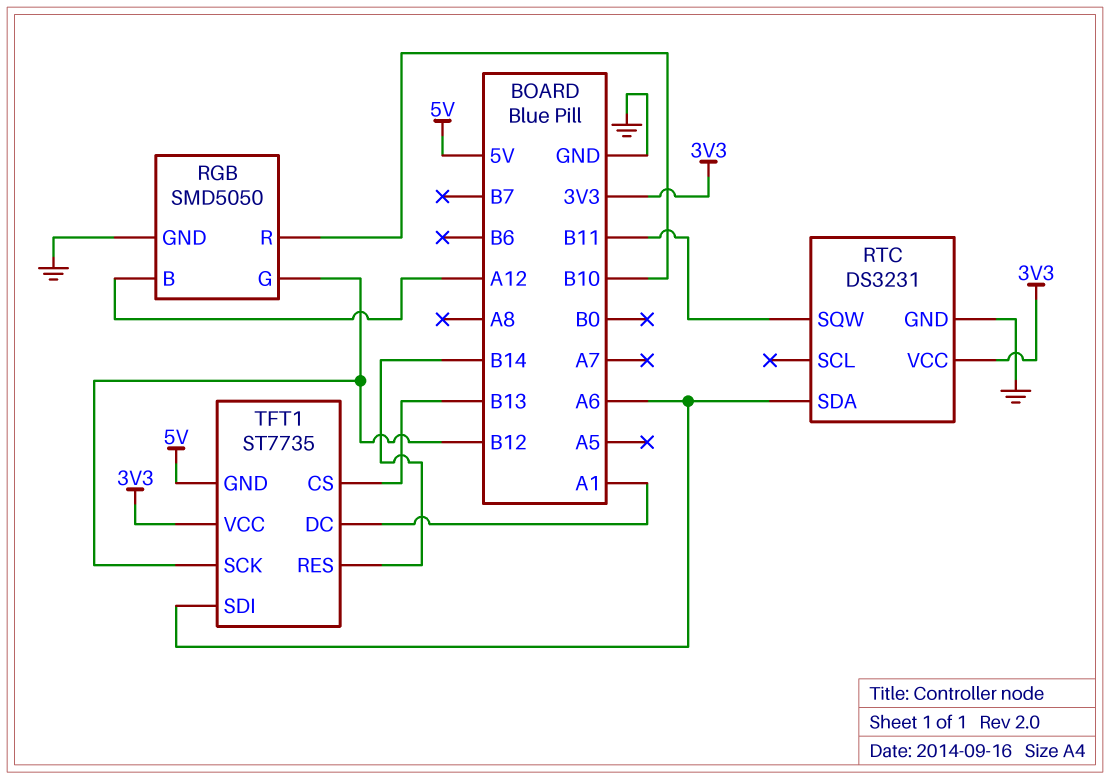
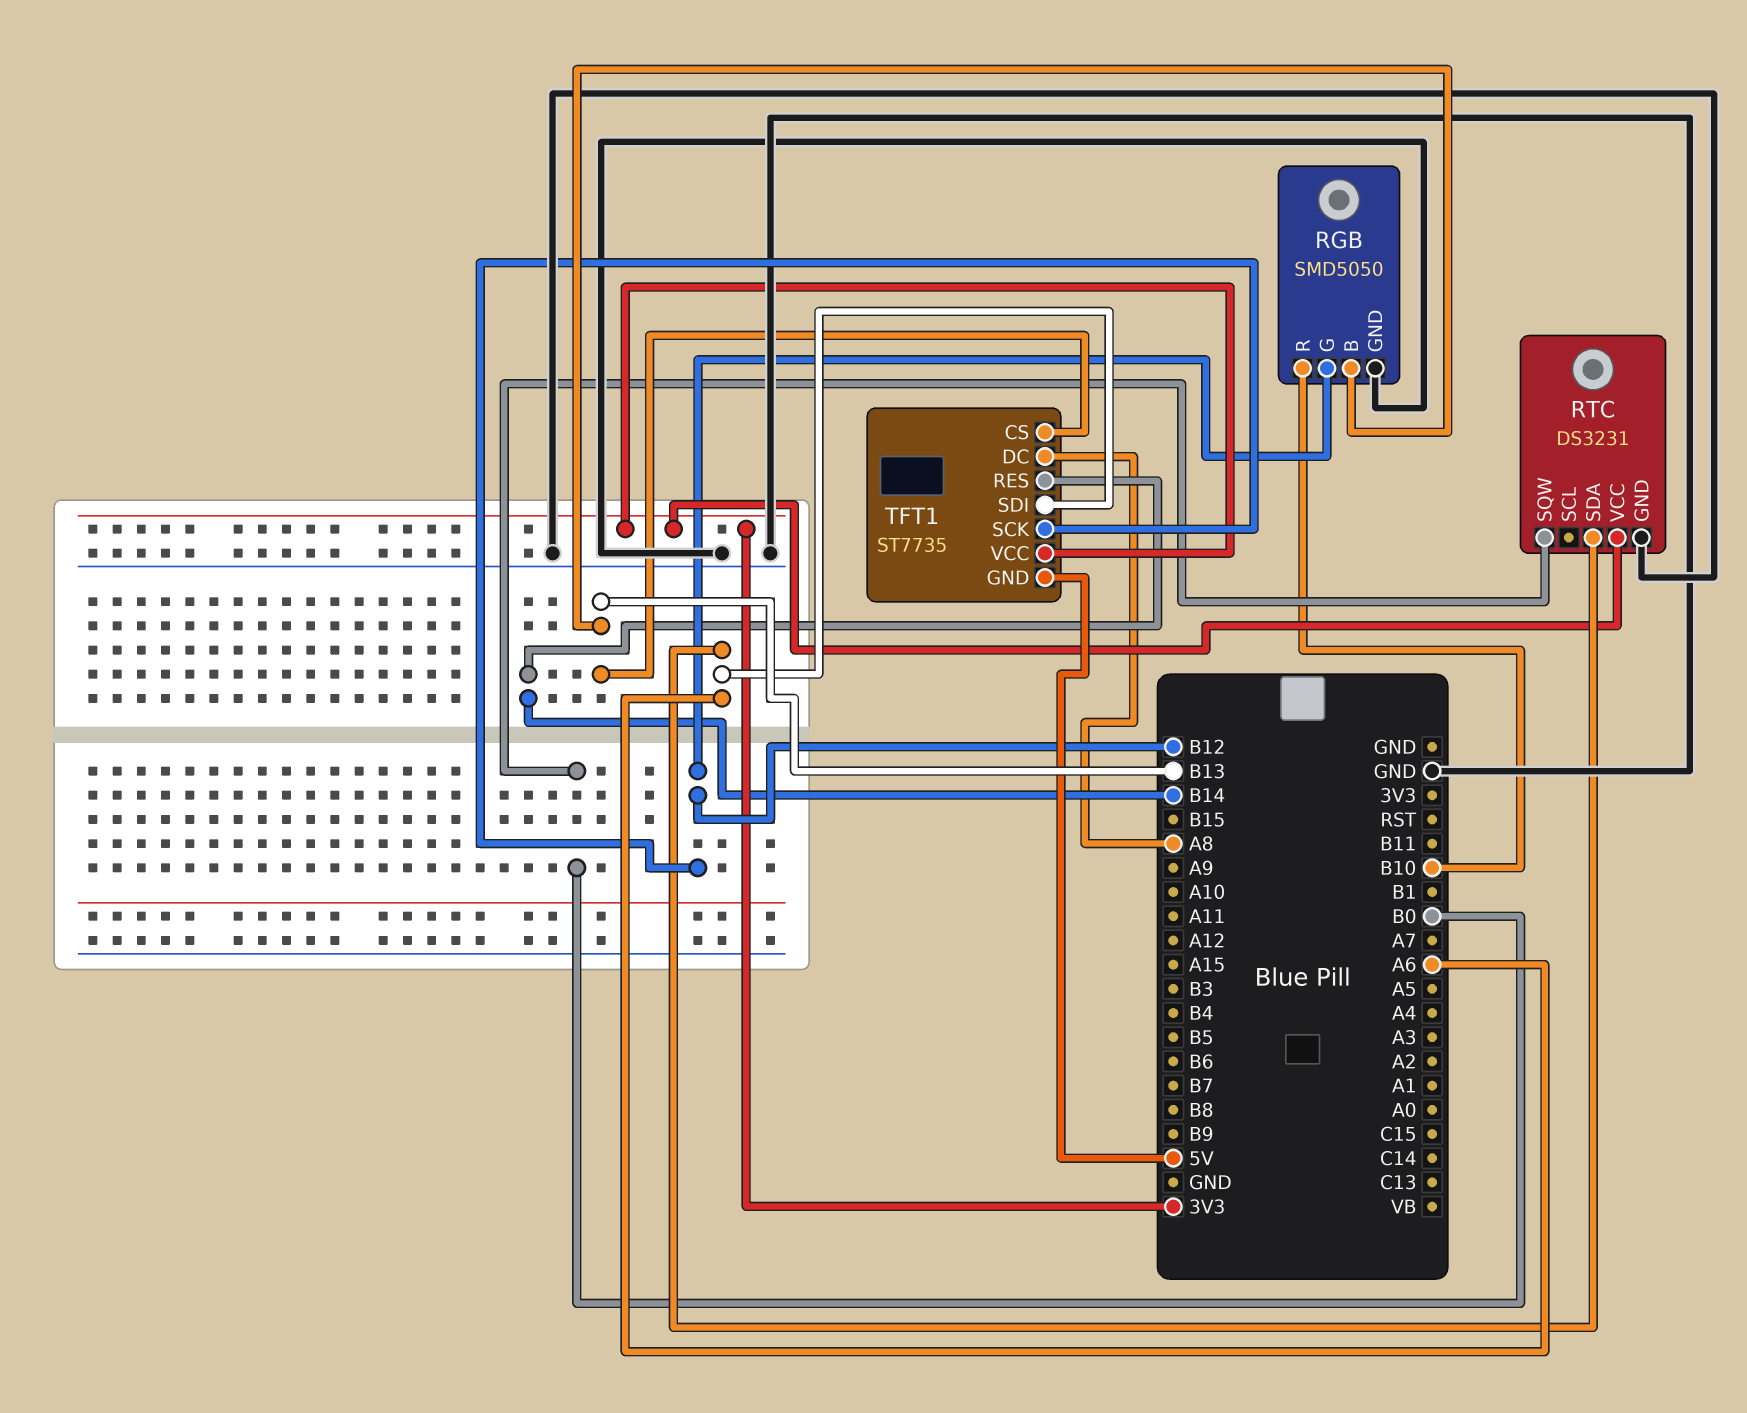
RGB pin B: A12 -> B13
RTC pin SQW: B11 -> B0
TFT1 pin DC: A1 -> A8

